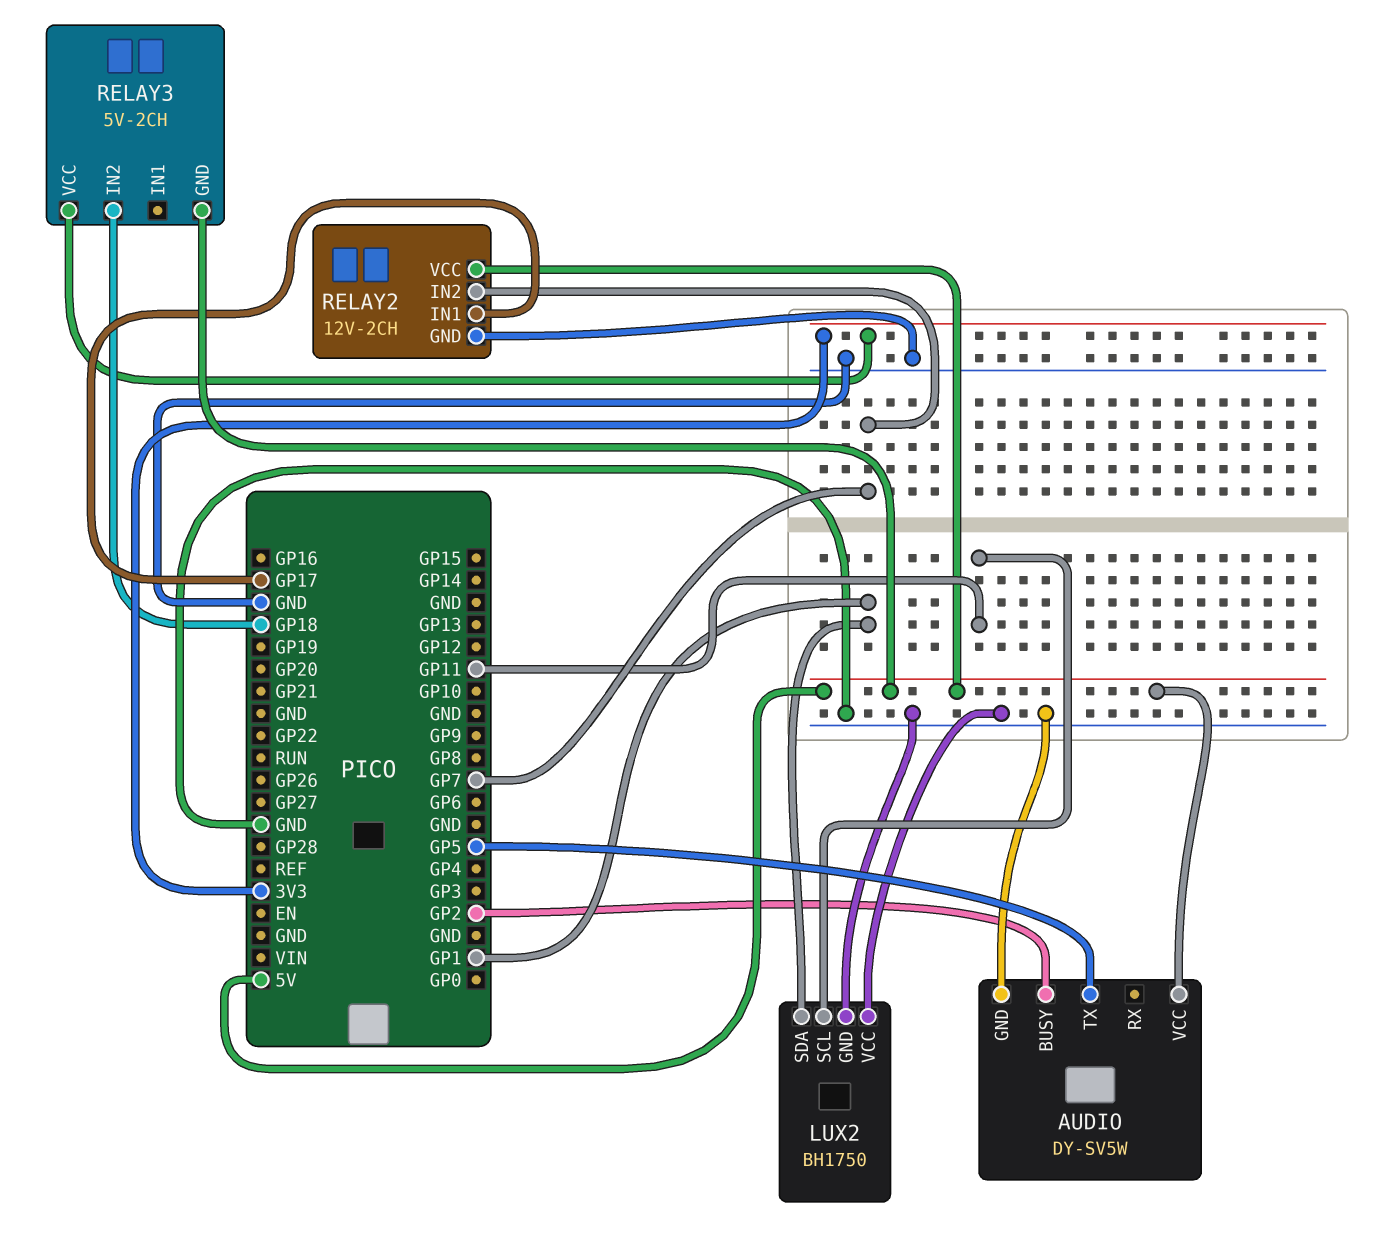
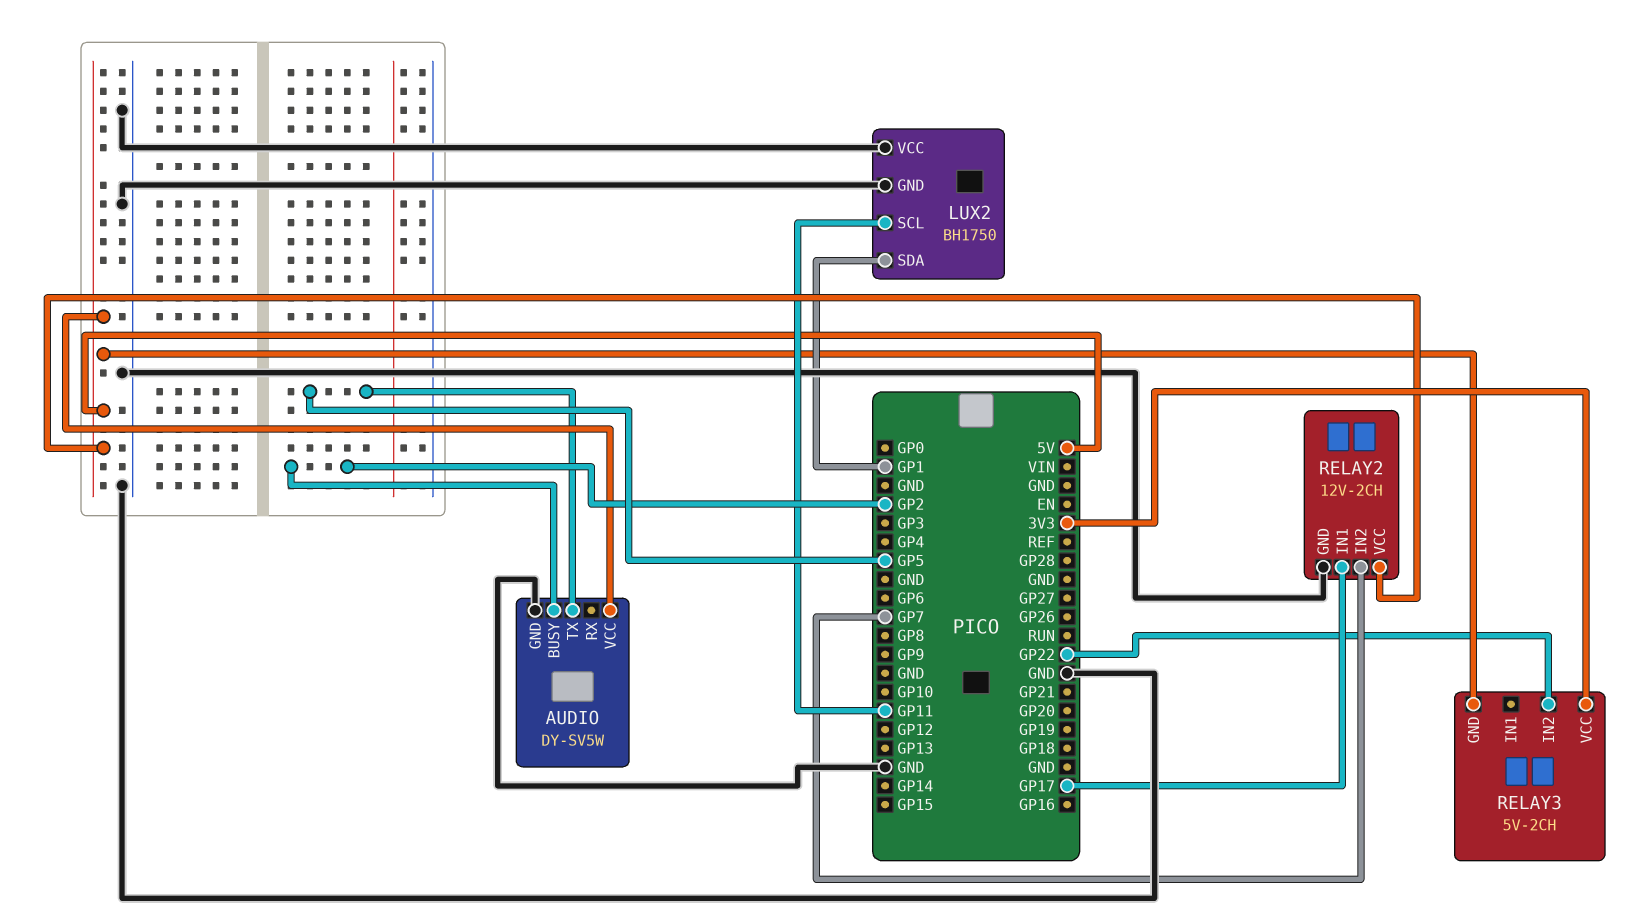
RELAY3 pin IN2: GP18 -> GP22

